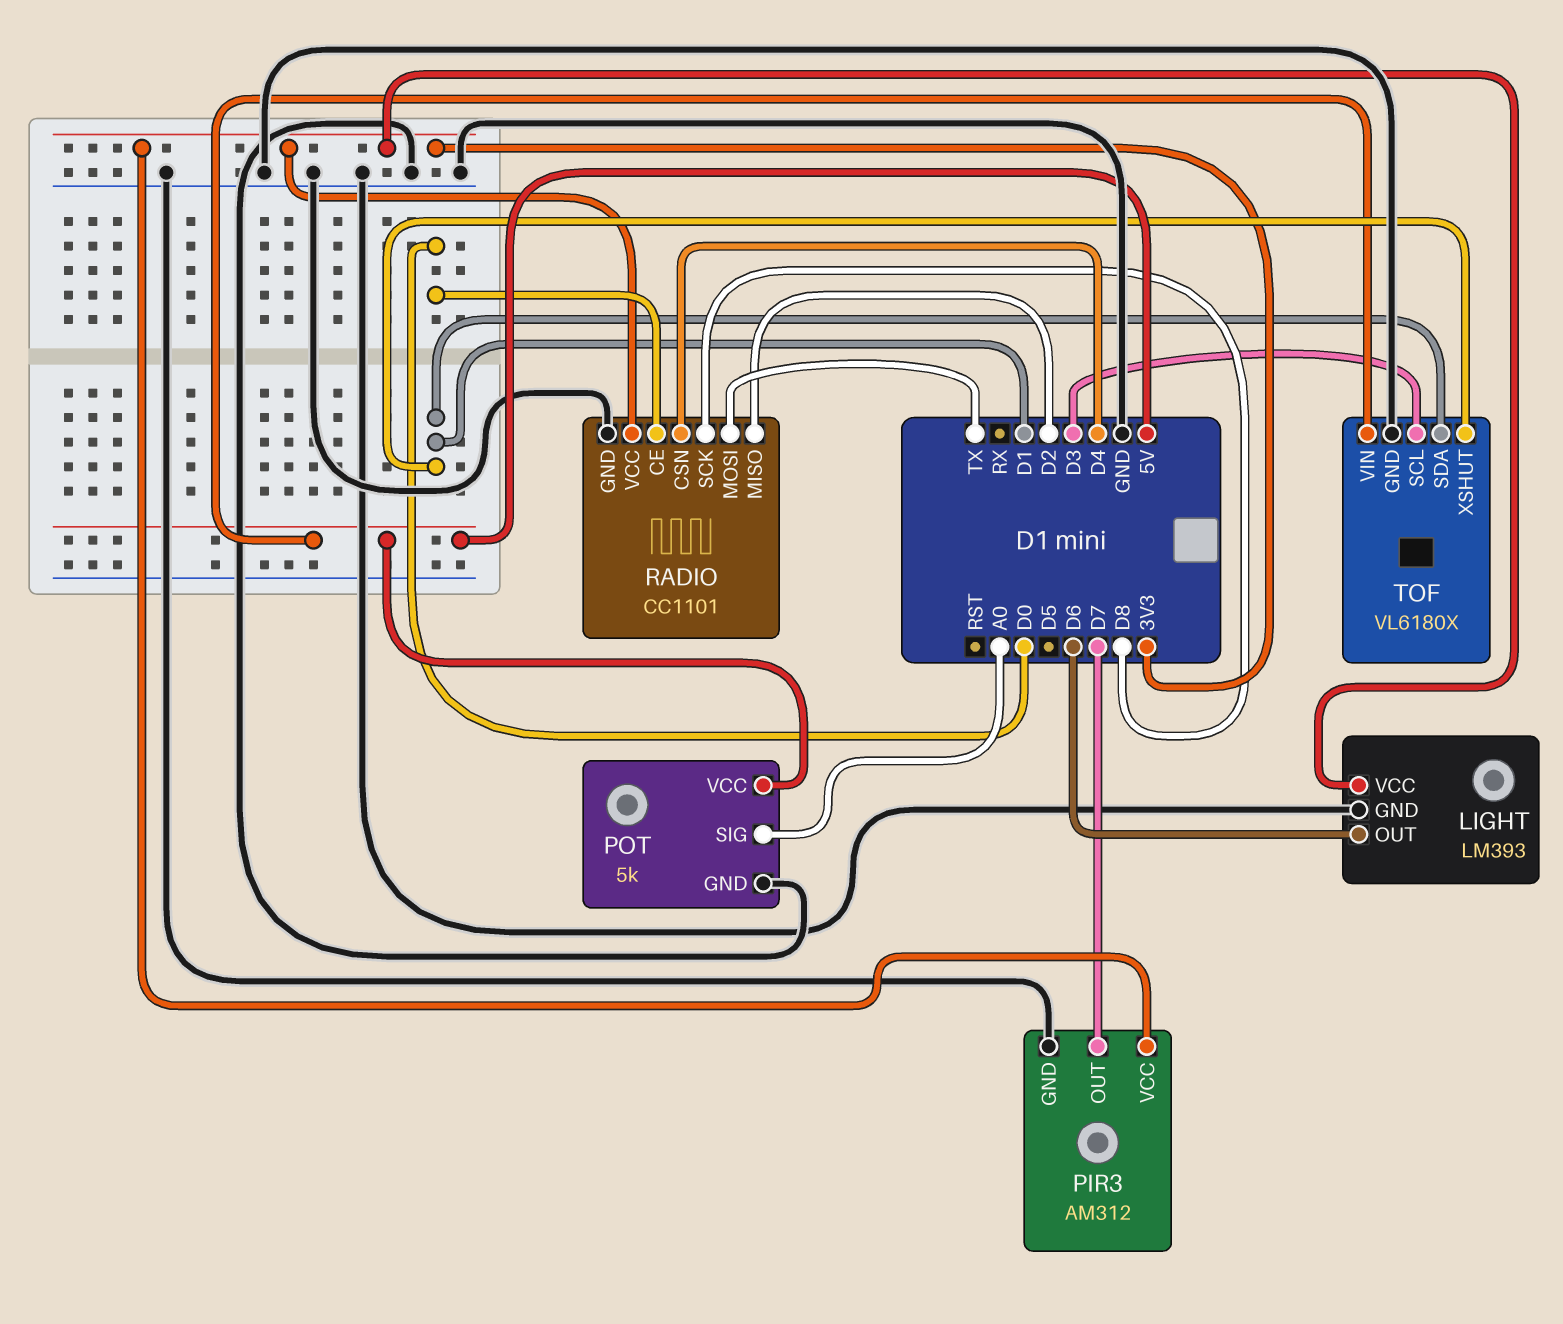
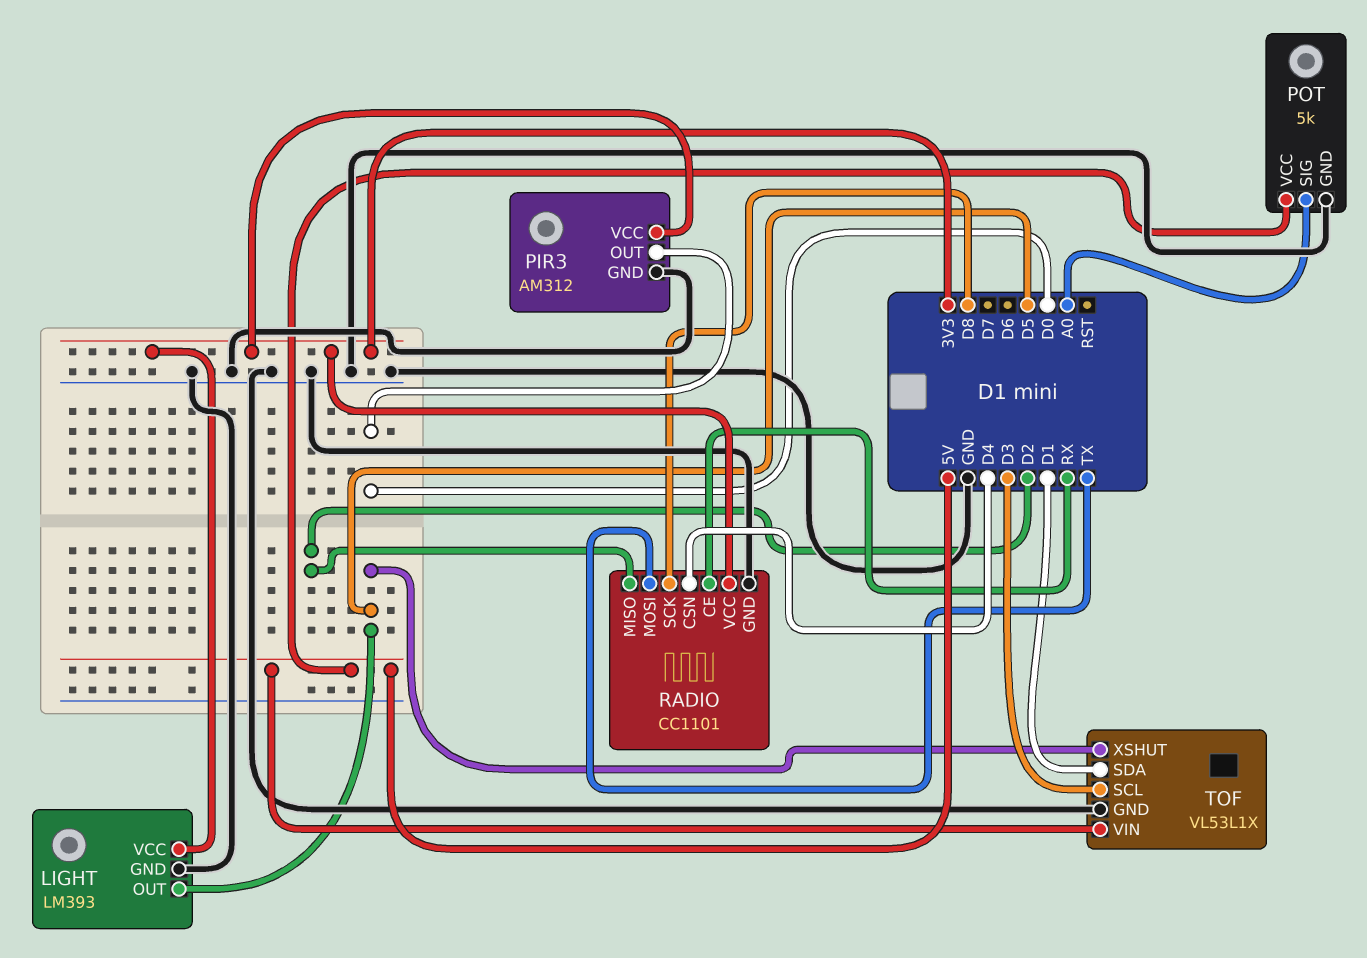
LIGHT pin OUT: D6 -> D5
PIR3 pin OUT: D7 -> D0
RADIO pin CE: D0 -> RX
TOF: VL6180X -> VL53L1X
TOF pin XSHUT: D1 -> D5

